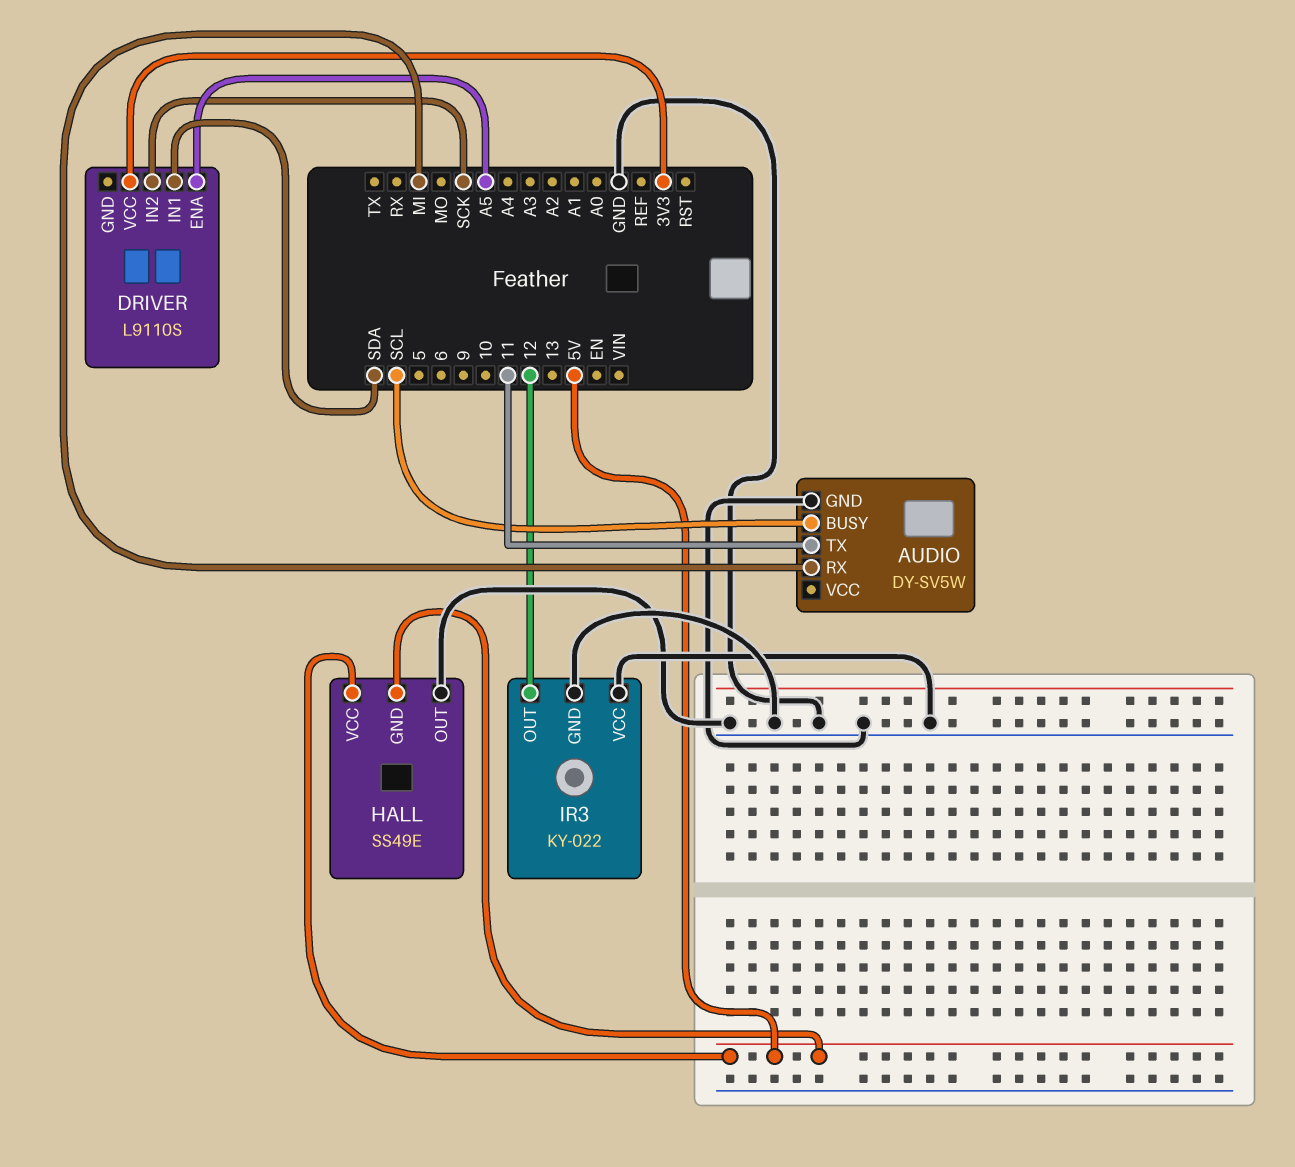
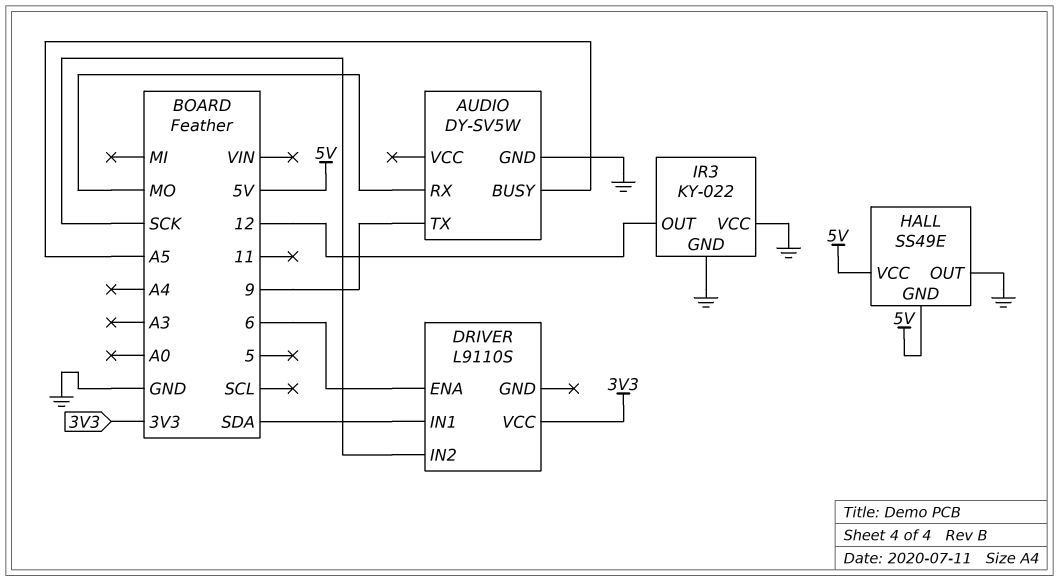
AUDIO pin BUSY: SCL -> A5
AUDIO pin RX: MI -> MO
AUDIO pin TX: 11 -> 9
DRIVER pin ENA: A5 -> 6

